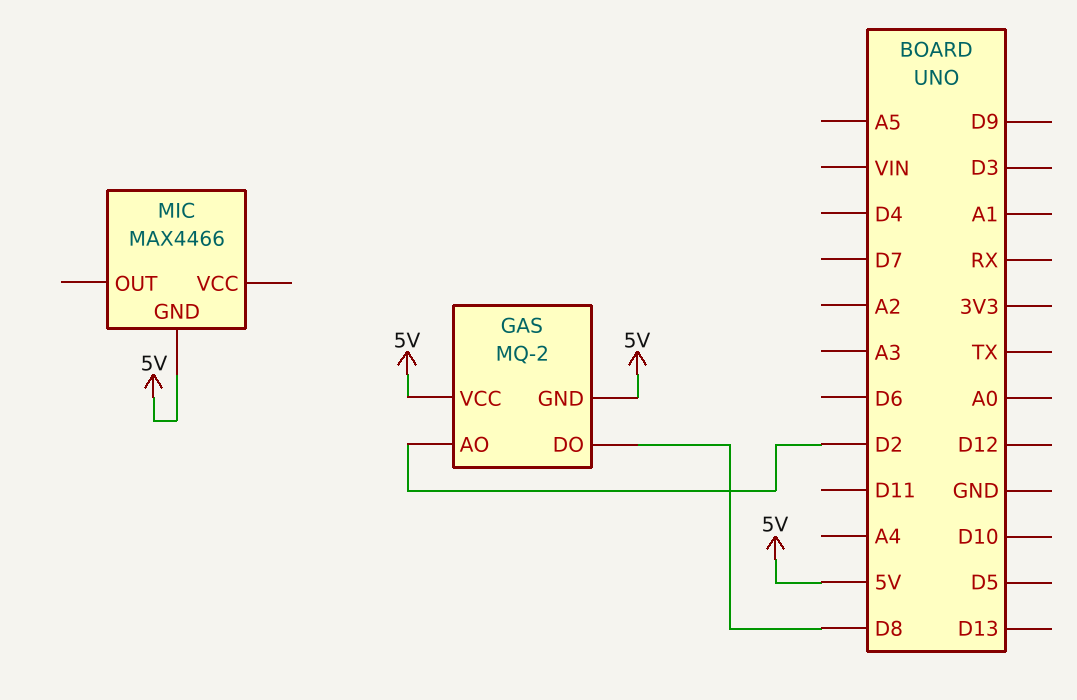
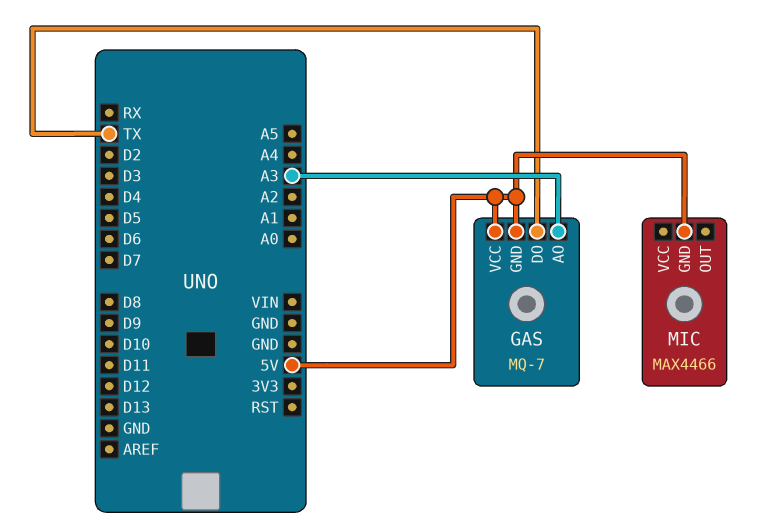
GAS: MQ-2 -> MQ-7
GAS pin AO: D2 -> A3
GAS pin DO: D8 -> TX

